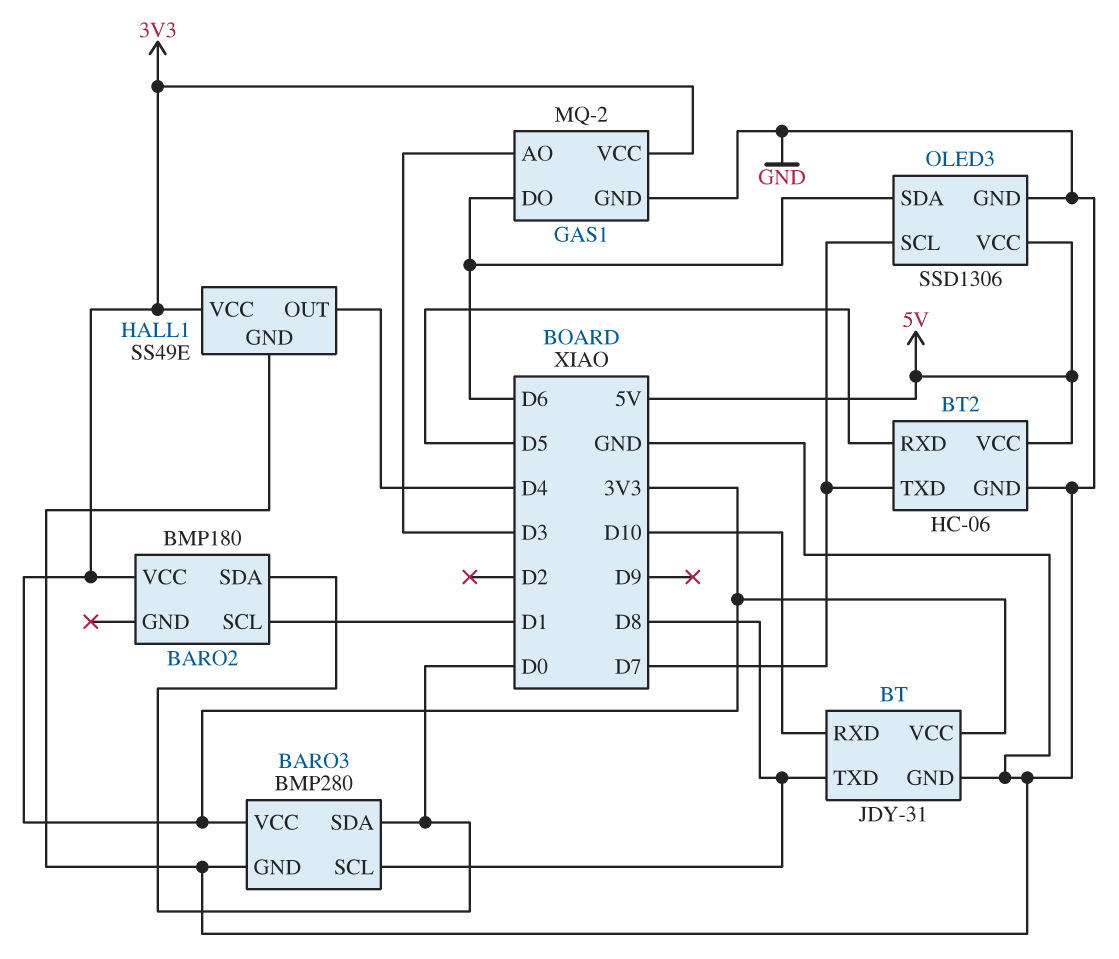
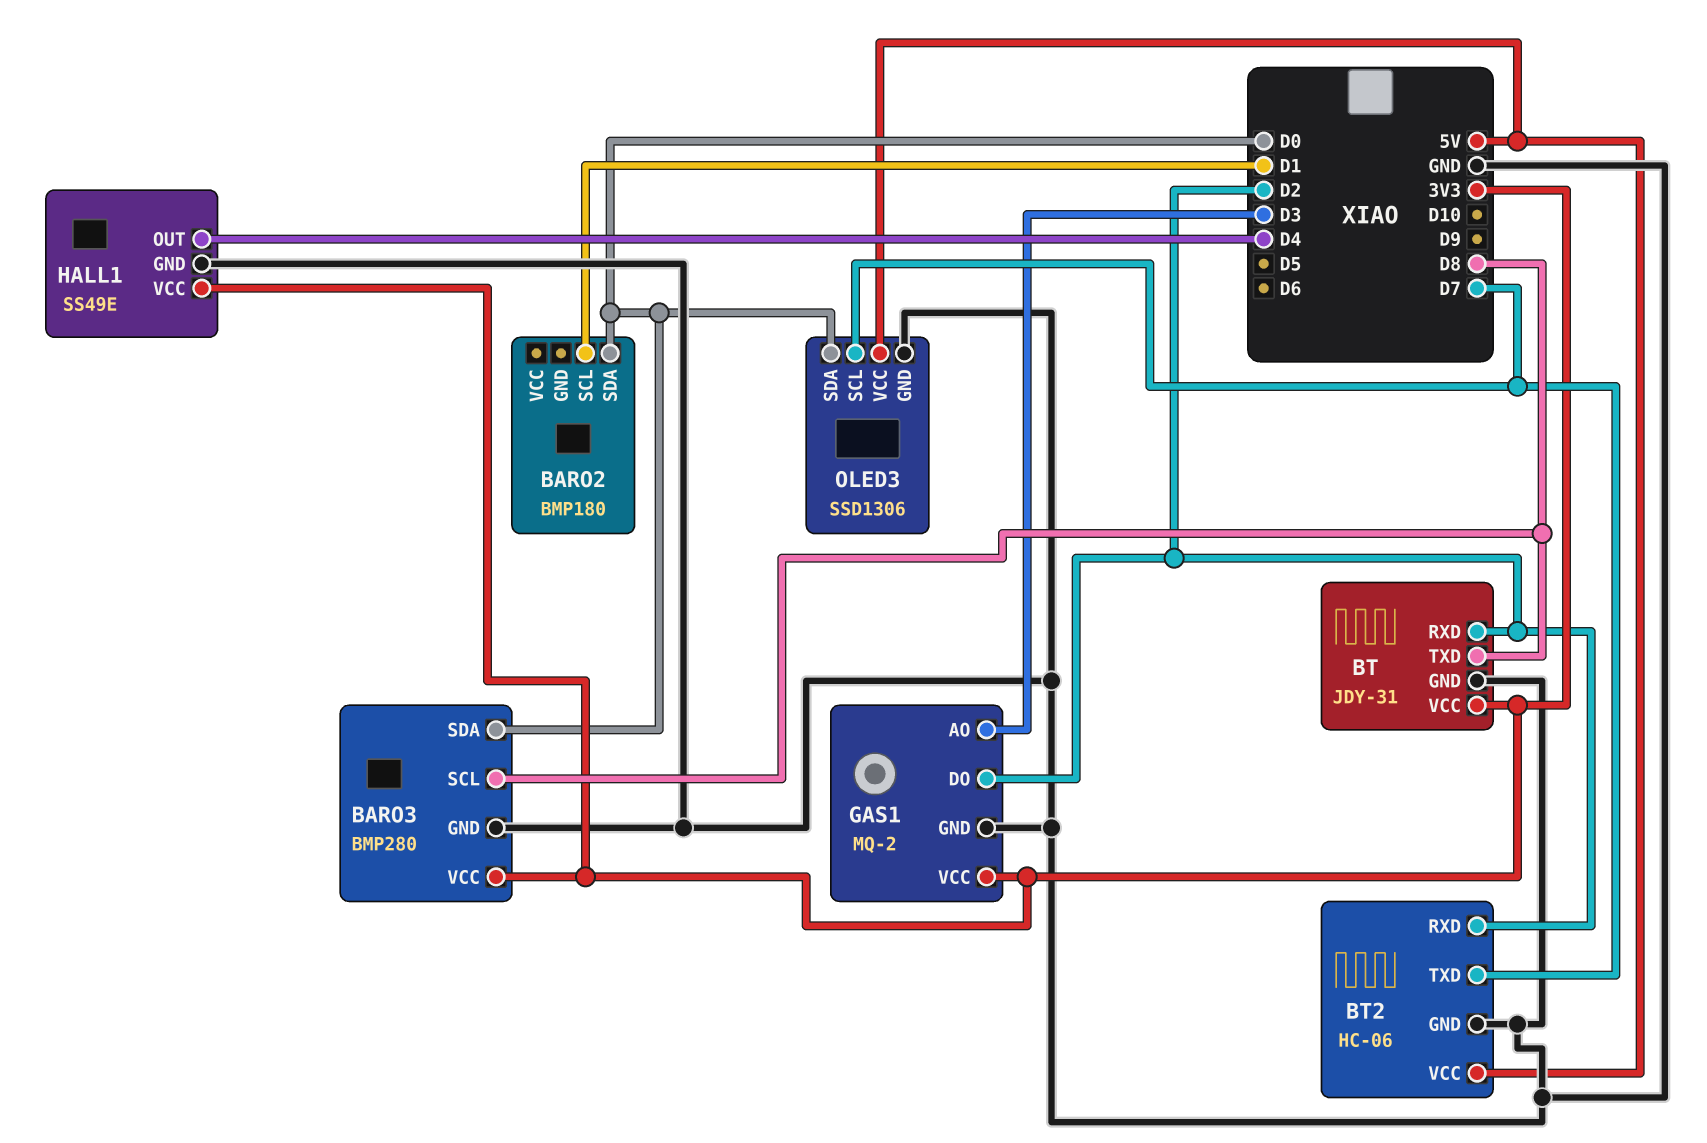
BARO2 pin VCC: 3V3 -> none
BT pin RXD: D10 -> D2
BT2 pin RXD: D5 -> D2
GAS1 pin DO: D6 -> D2
OLED3 pin SDA: D6 -> D0

